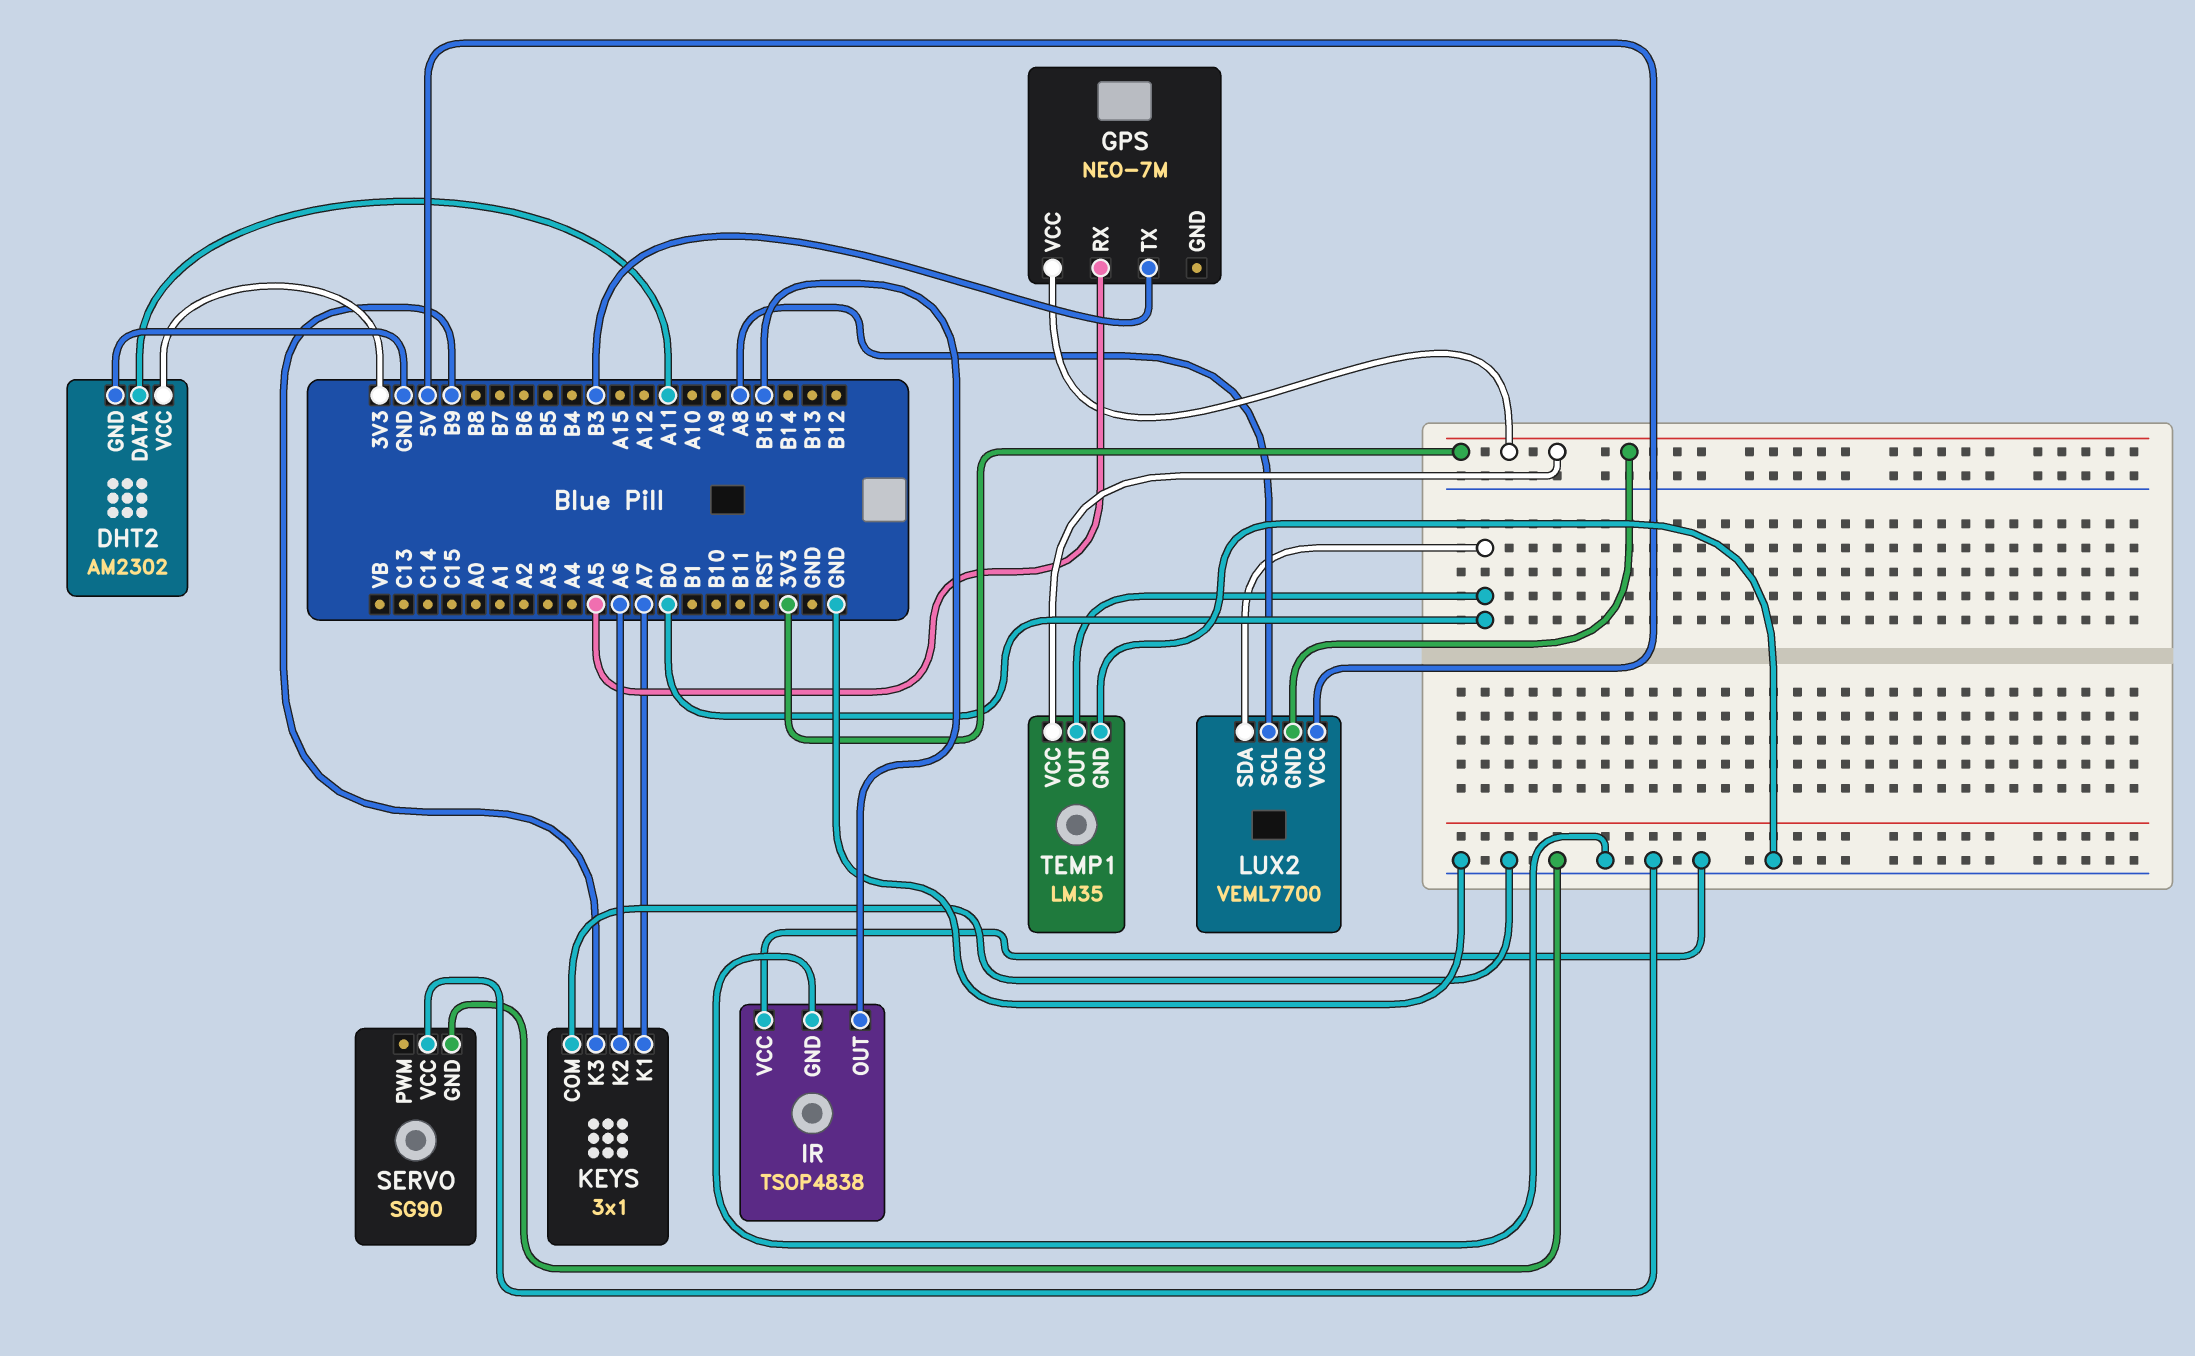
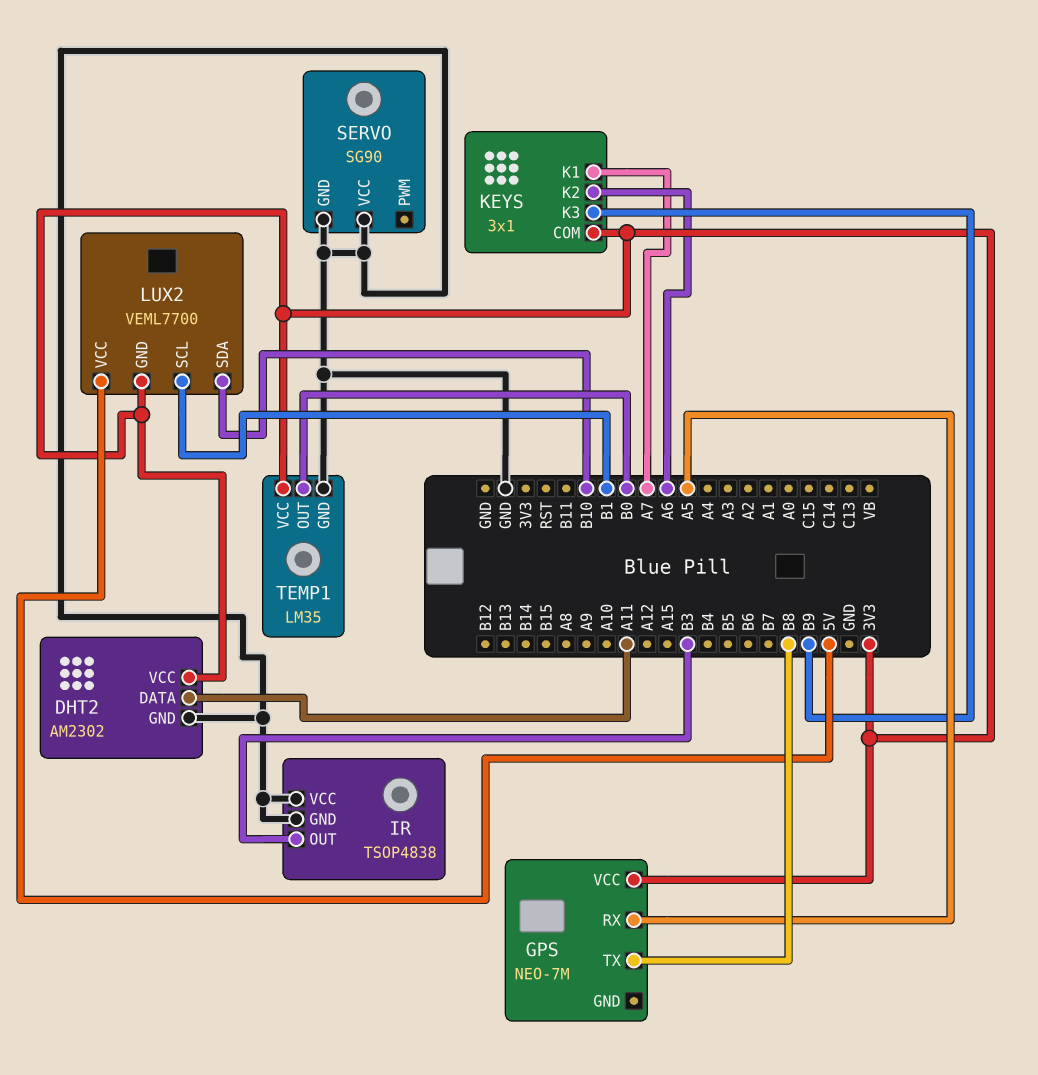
GPS pin TX: B3 -> B8
IR pin OUT: B15 -> B3
KEYS pin COM: GND -> 3V3
LUX2 pin SCL: A8 -> B1
LUX2 pin SDA: B0 -> B10

